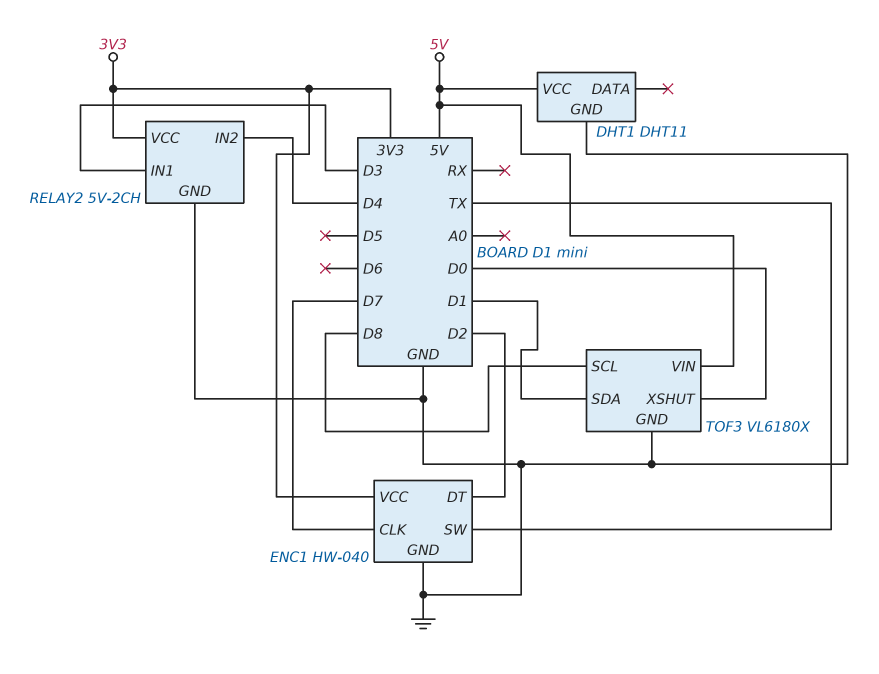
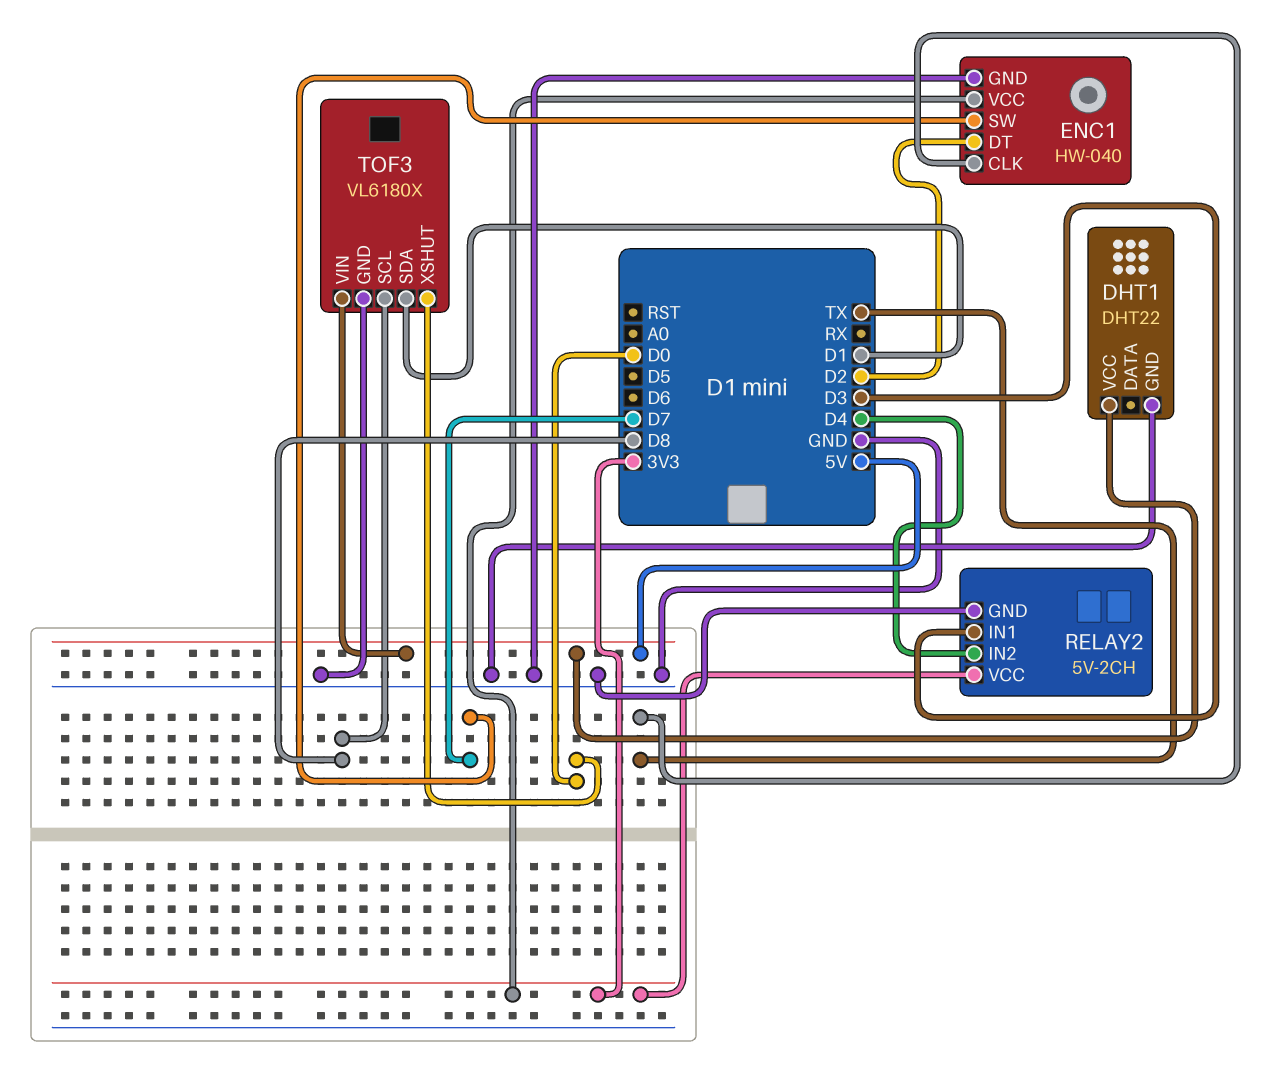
DHT1: DHT11 -> DHT22
ENC1 pin CLK: D7 -> TX
ENC1 pin SW: TX -> D7

